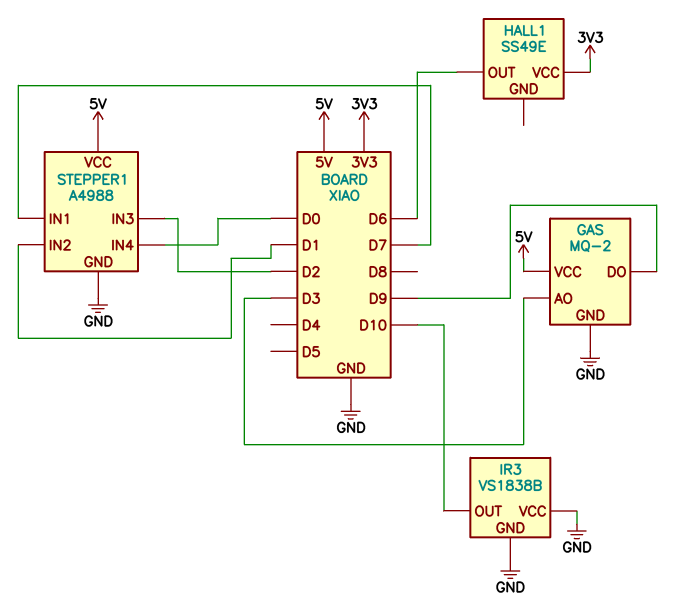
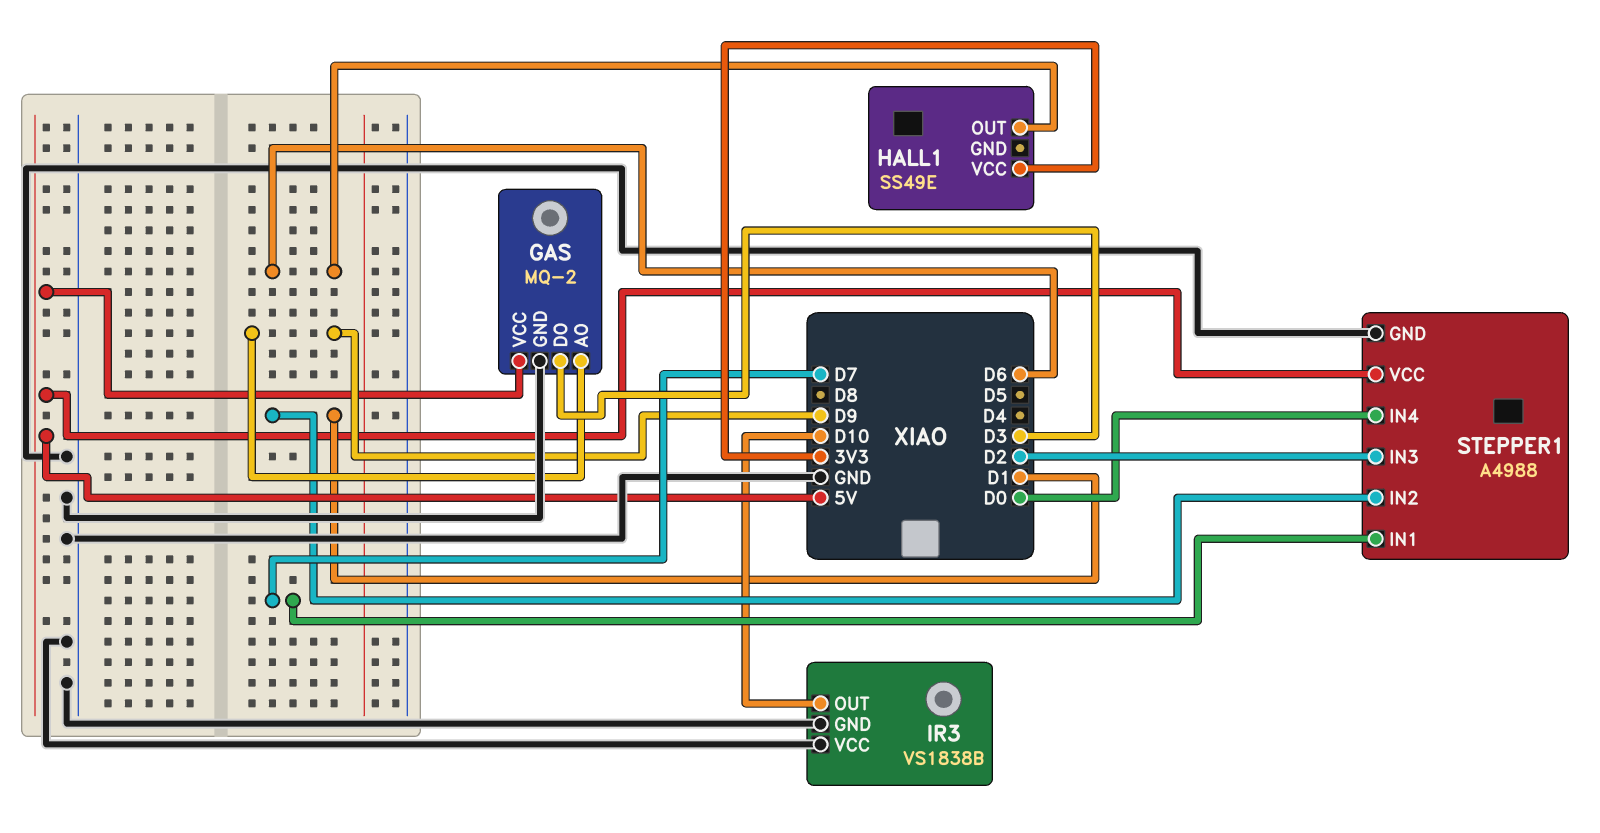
GAS pin AO: D3 -> D9
GAS pin DO: D9 -> D3

